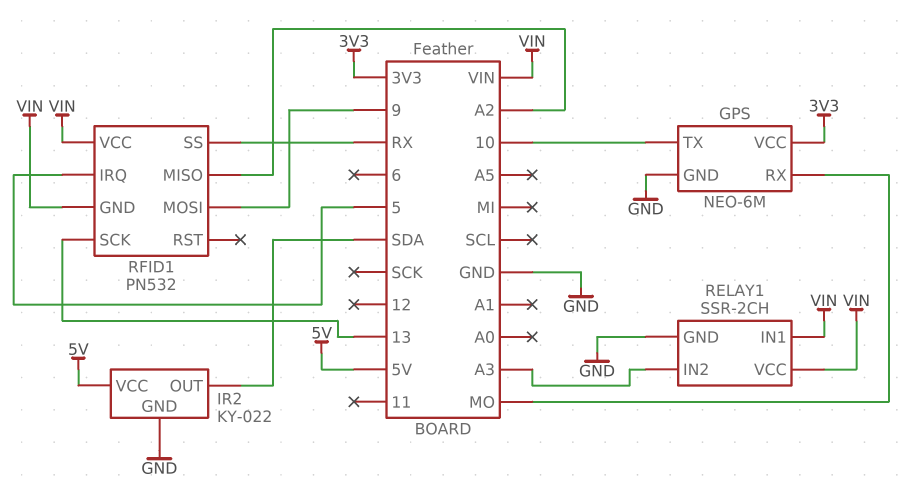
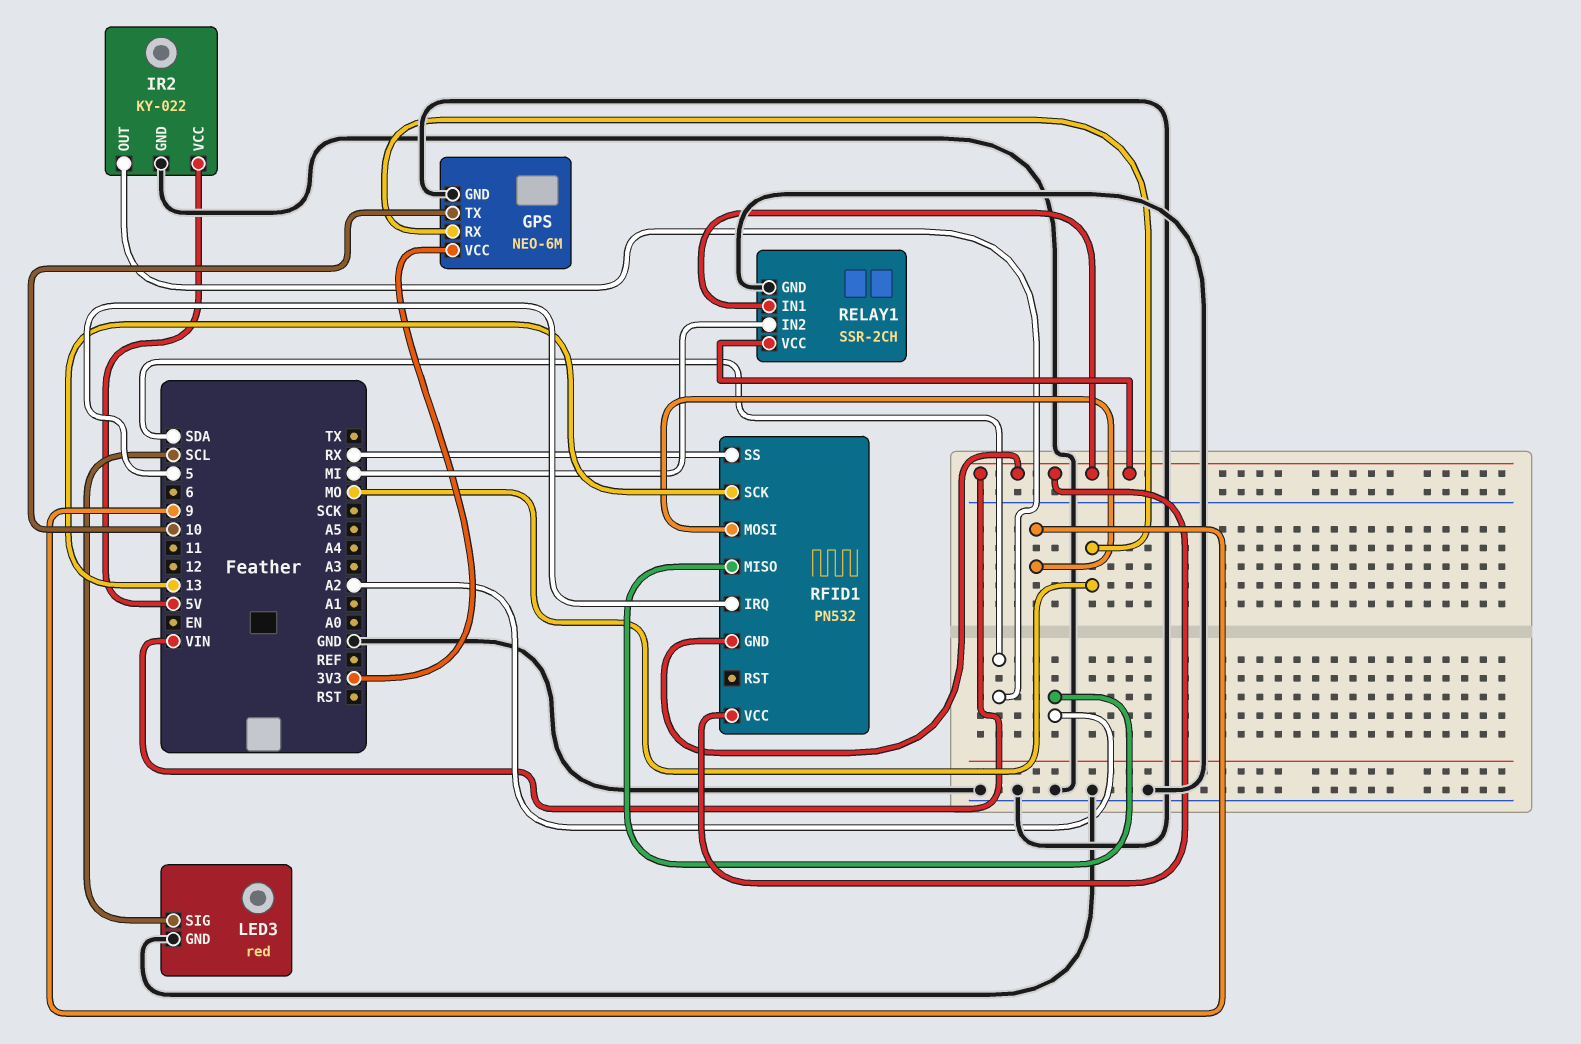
LED3: none -> red
LED3 pin GND: none -> GND
LED3 pin SIG: none -> SCL
RELAY1 pin IN2: A3 -> MI

